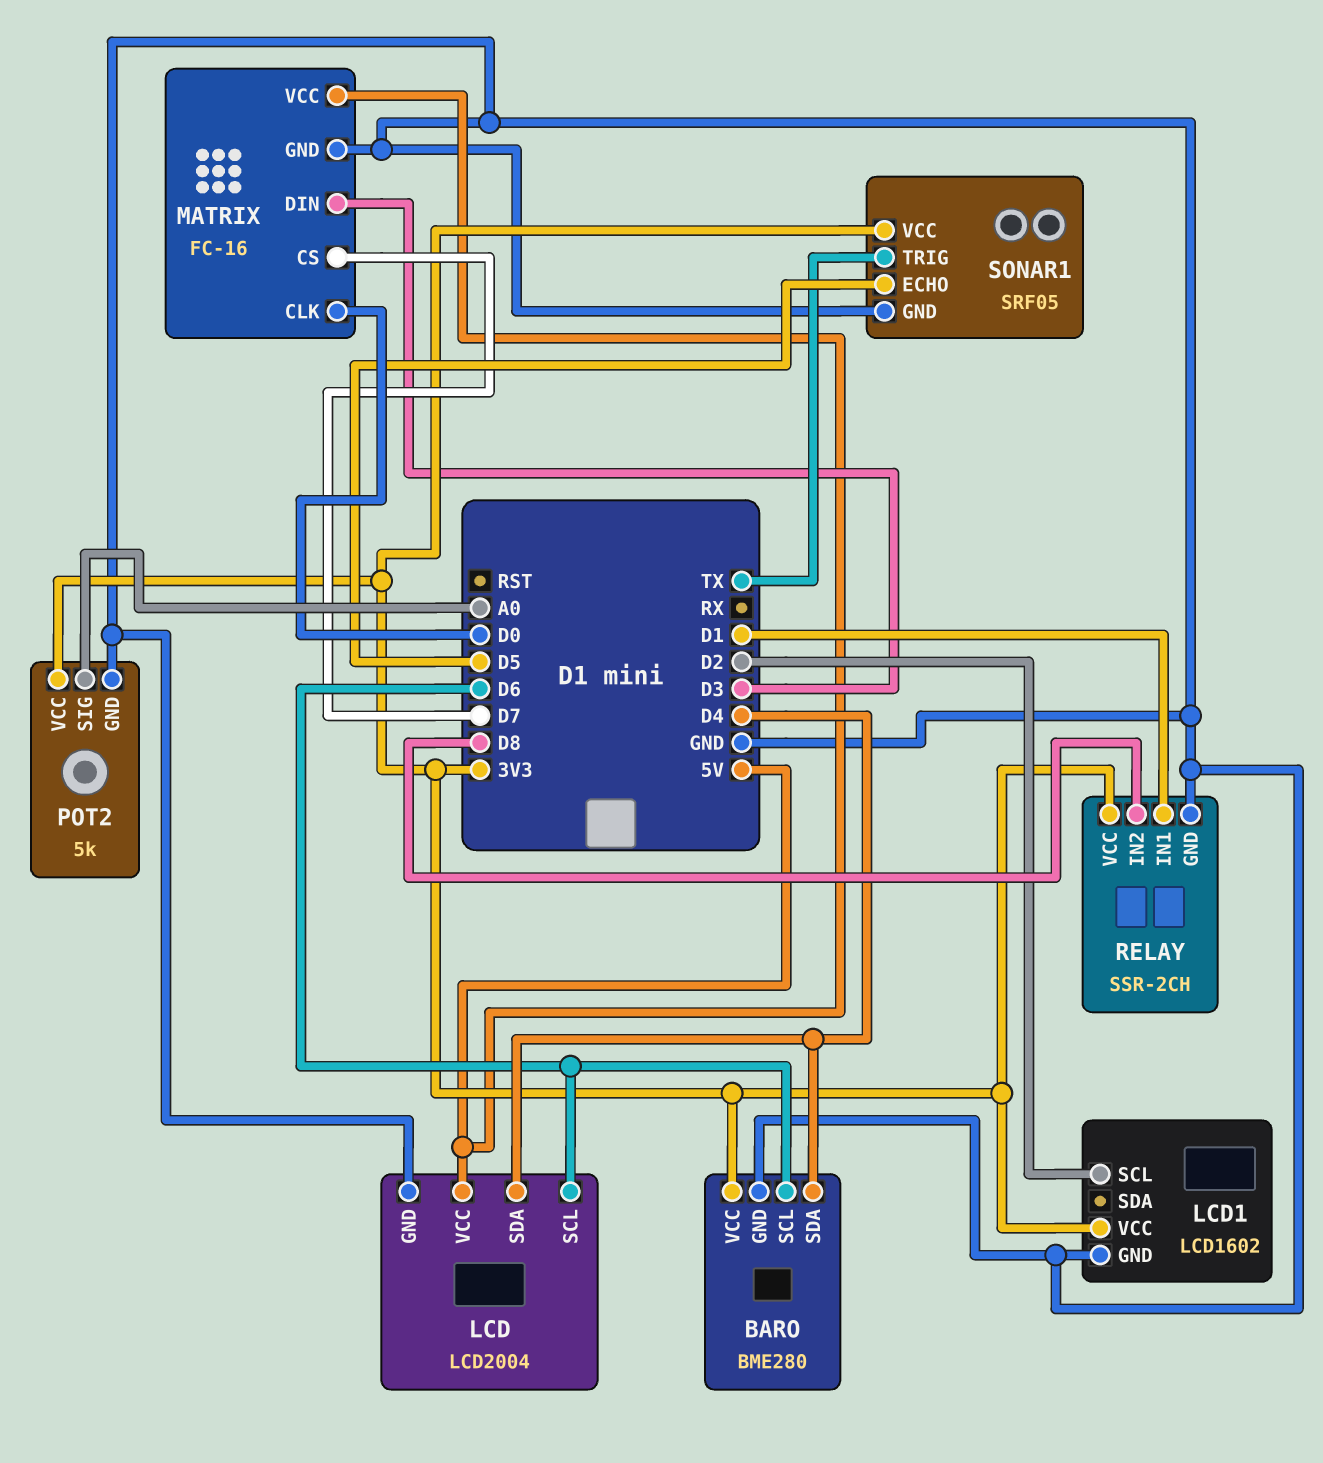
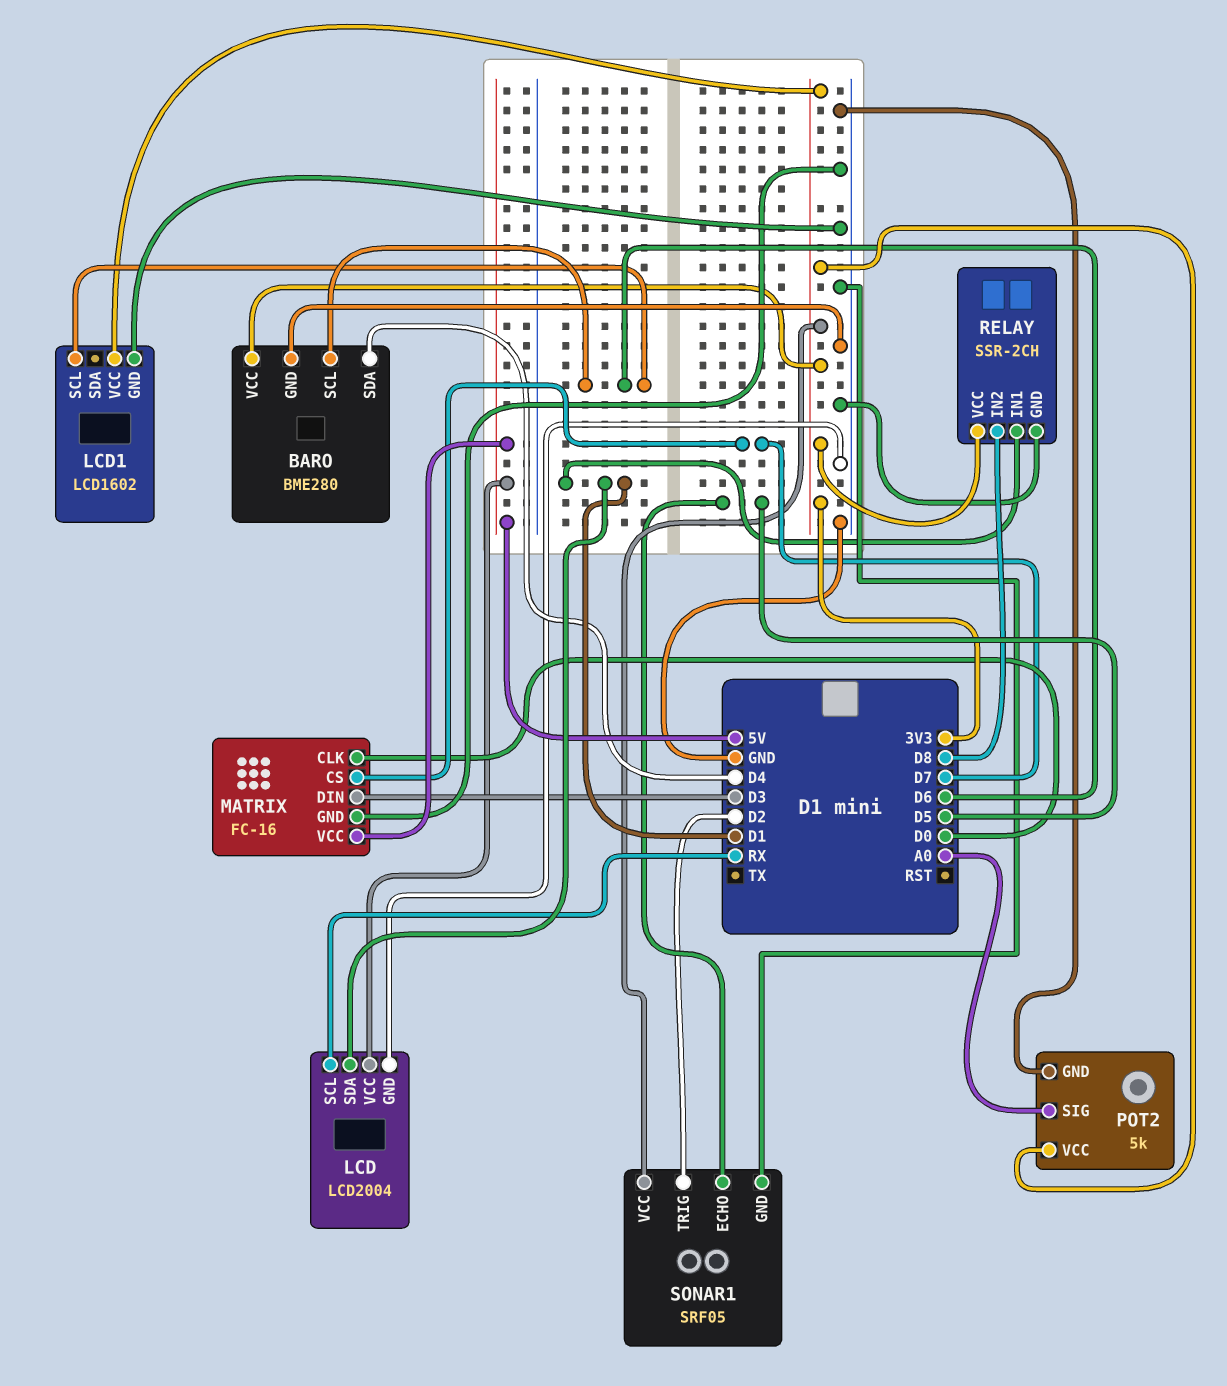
LCD pin SCL: D6 -> RX
LCD pin SDA: D4 -> D1
LCD1 pin SCL: D2 -> D6
SONAR1 pin TRIG: TX -> D2

